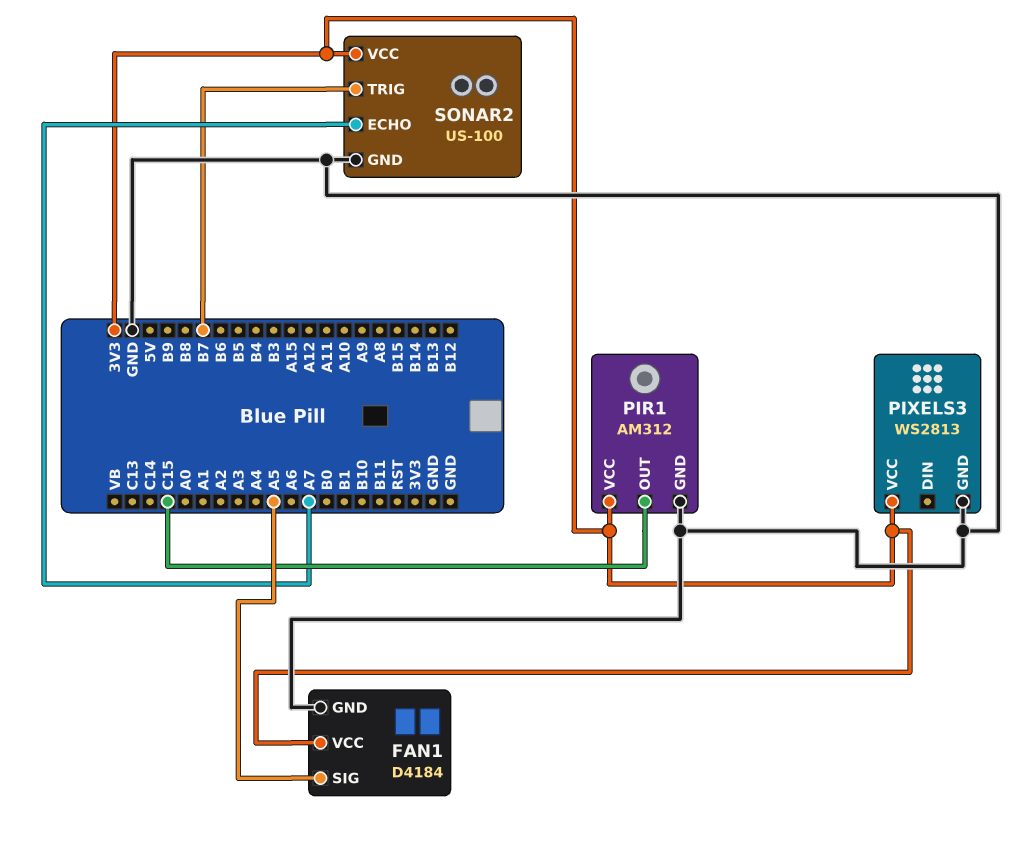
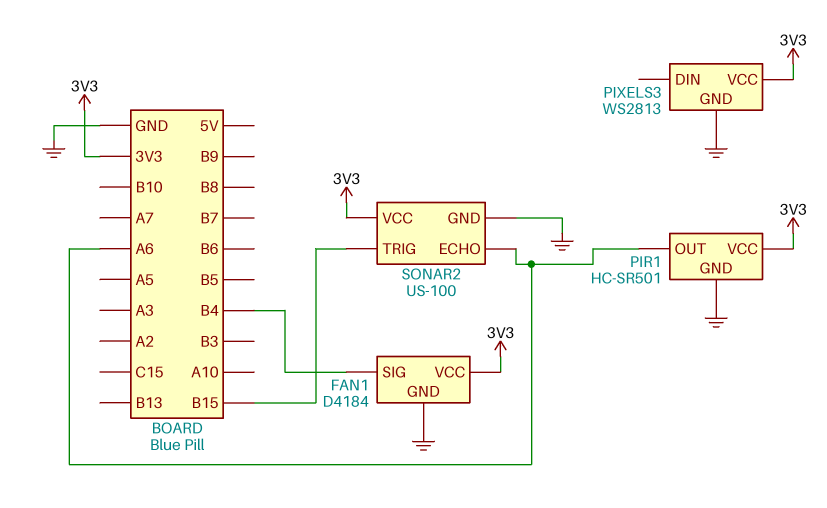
FAN1 pin SIG: A5 -> B4
PIR1: AM312 -> HC-SR501
PIR1 pin OUT: C15 -> A6
SONAR2 pin ECHO: A7 -> A6
SONAR2 pin TRIG: B7 -> B15

